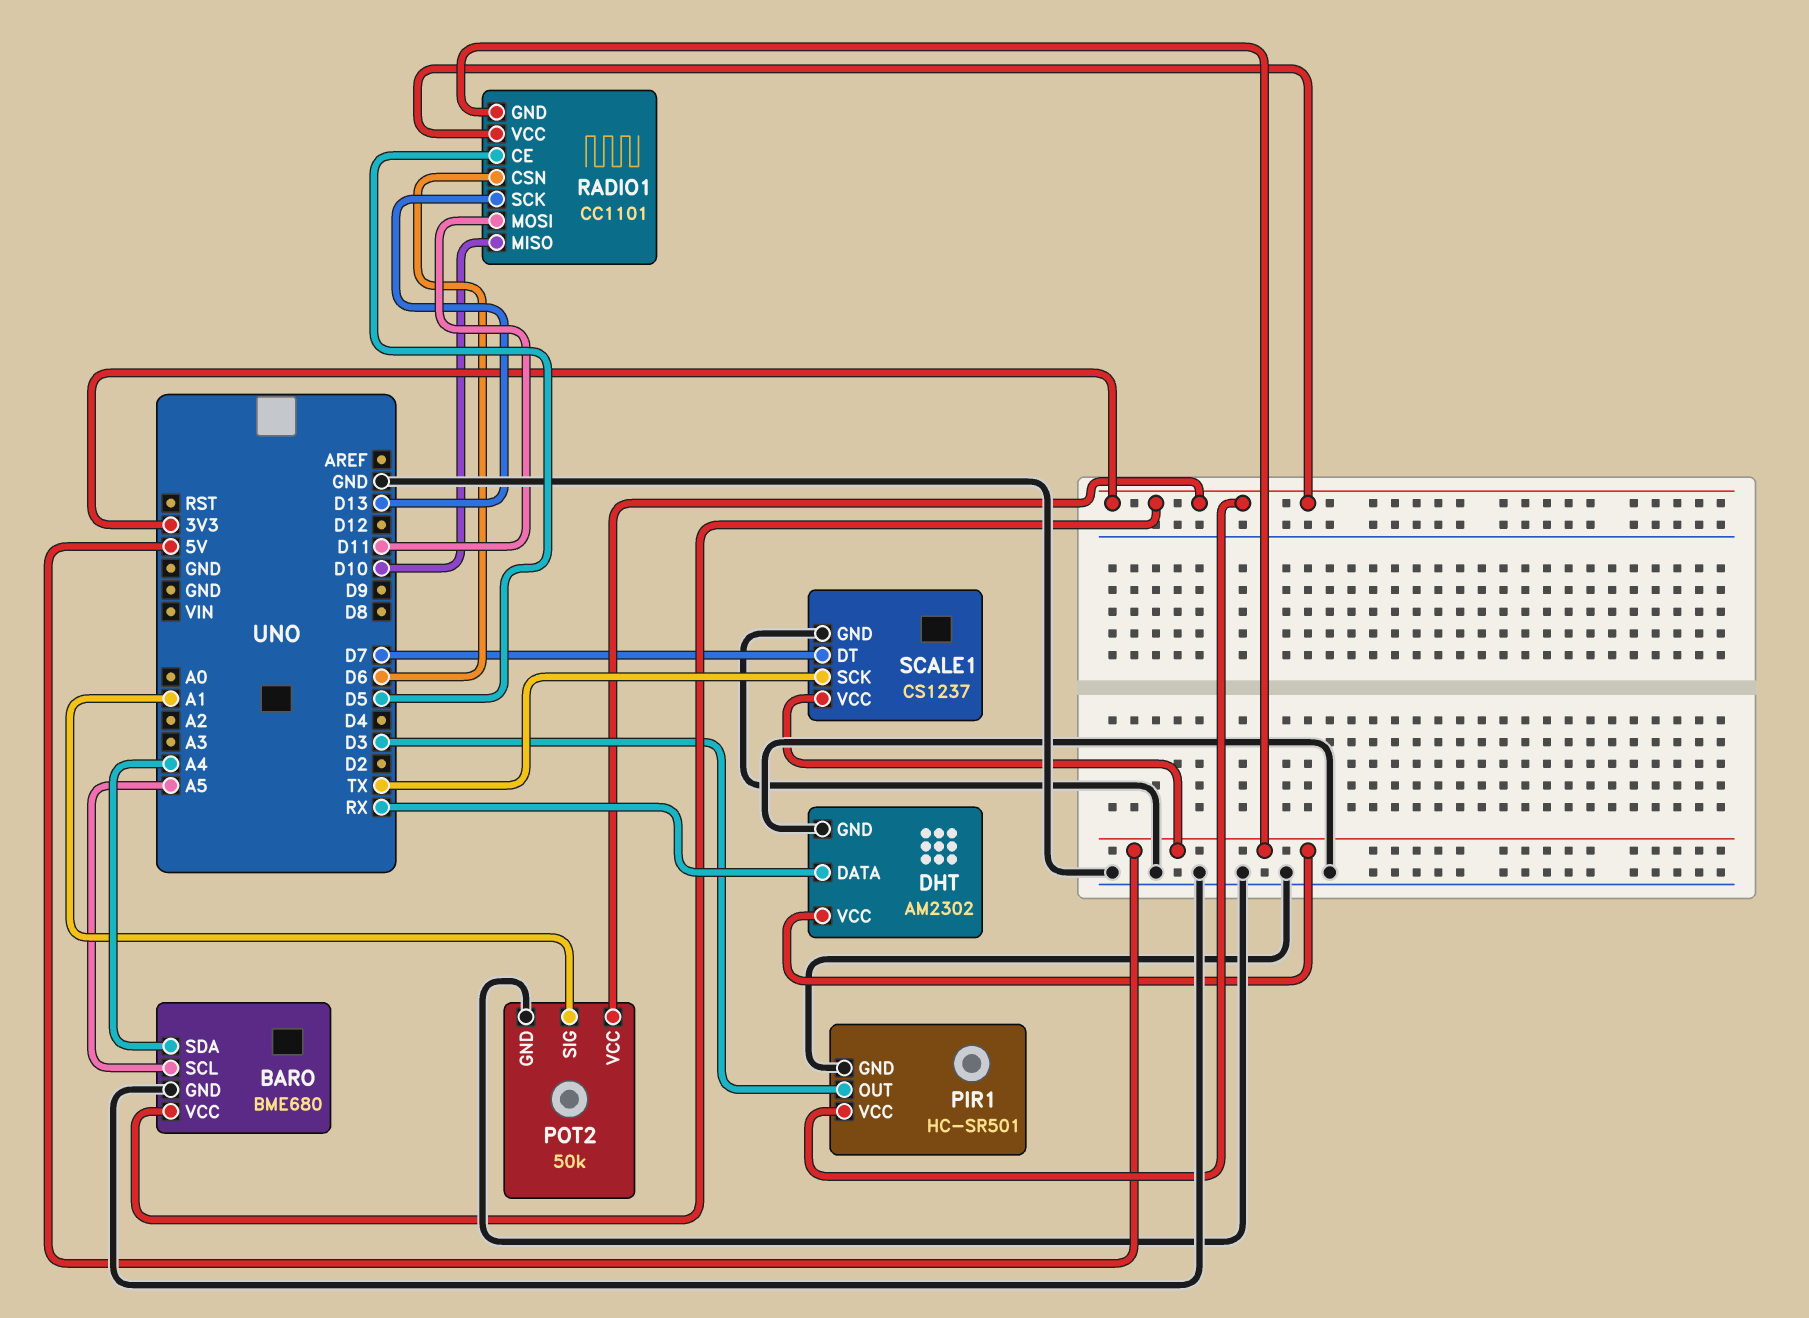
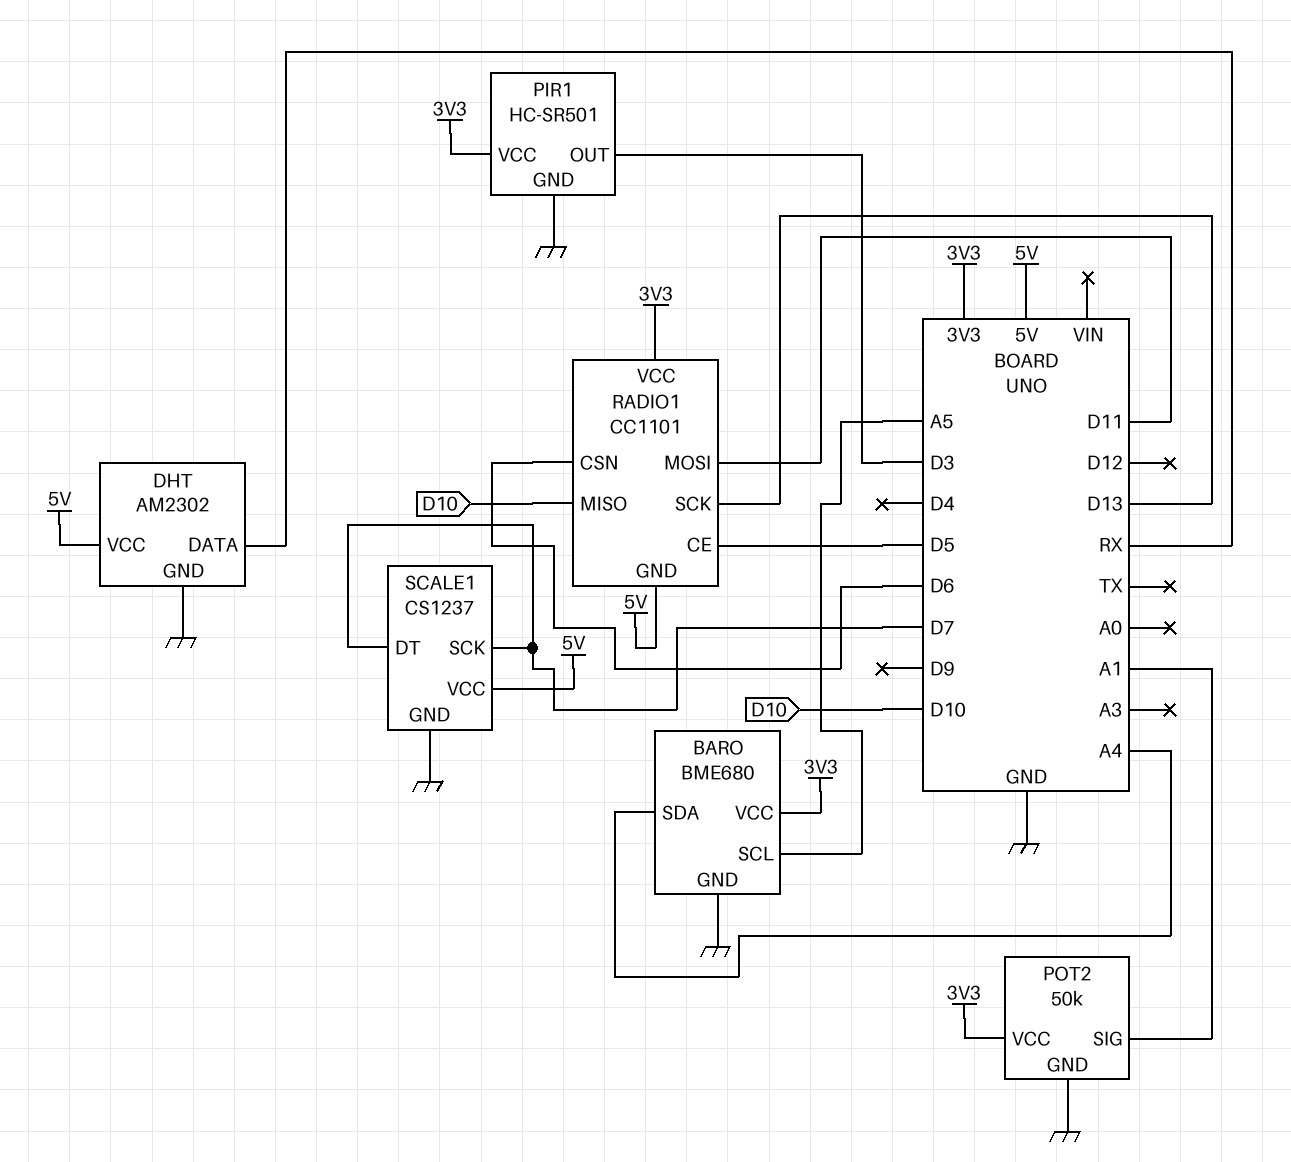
SCALE1 pin SCK: TX -> D7

